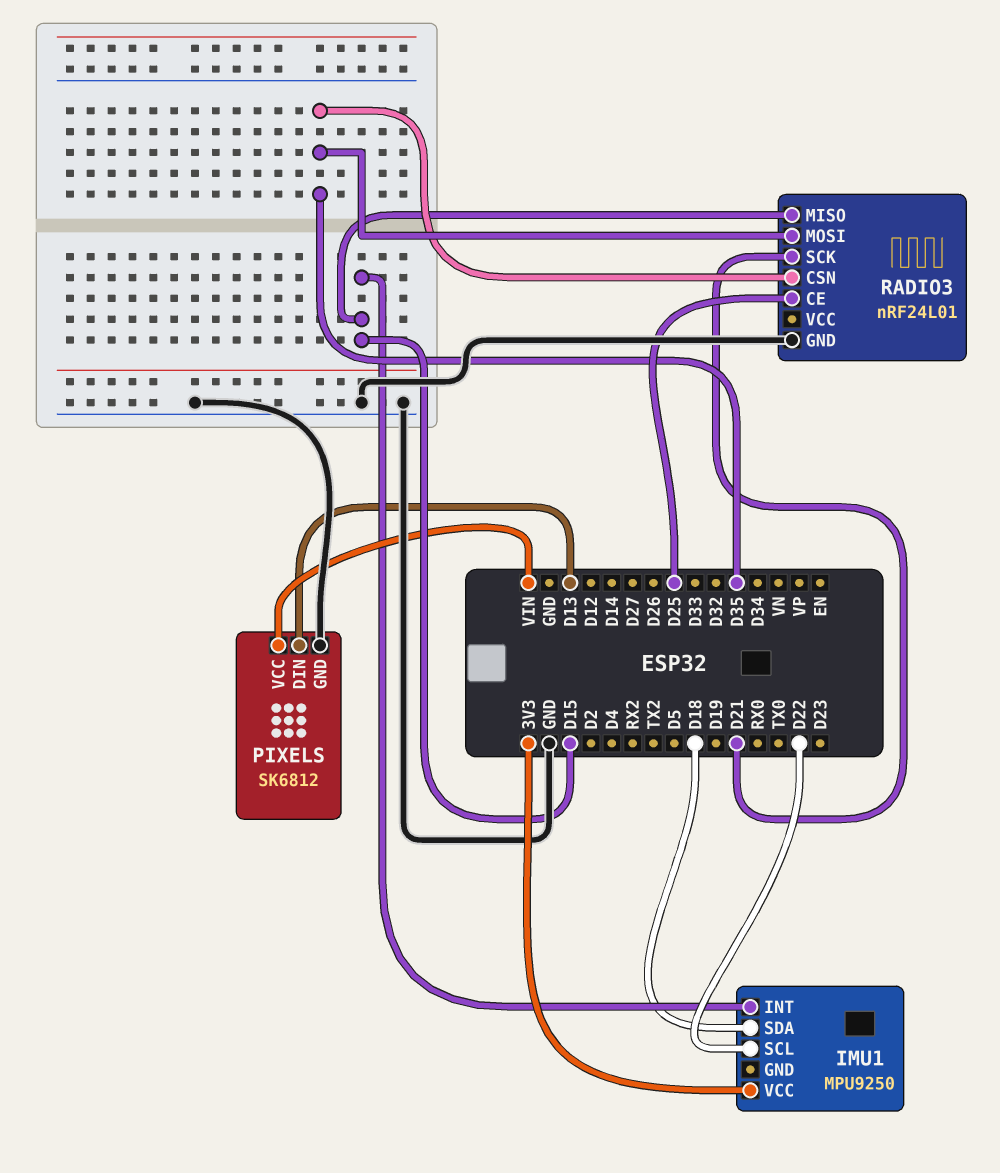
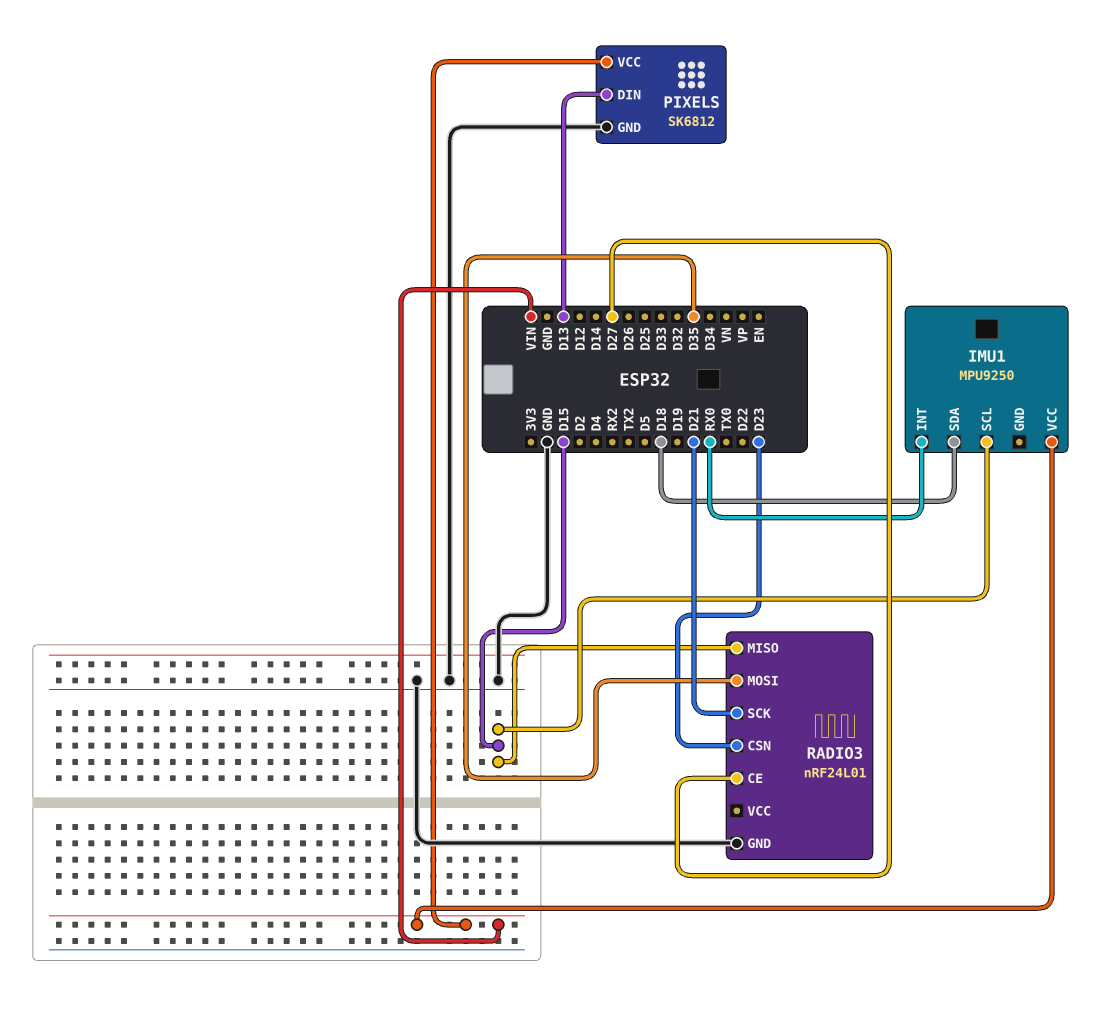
IMU1 pin INT: D15 -> RX0
IMU1 pin SCL: D22 -> D15
IMU1 pin VCC: 3V3 -> VIN
RADIO3 pin CE: D25 -> D27
RADIO3 pin CSN: D35 -> D23

